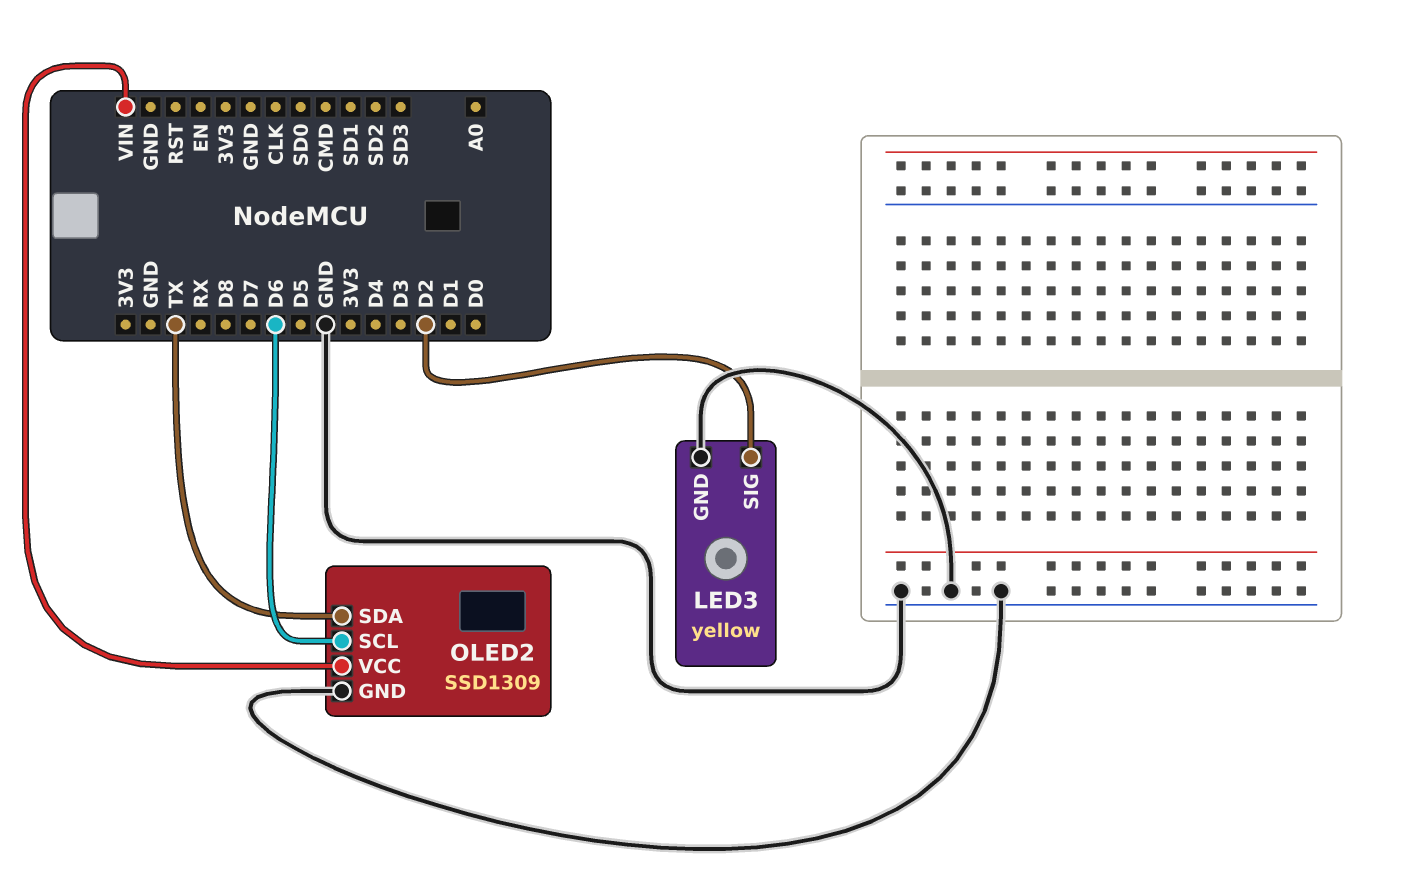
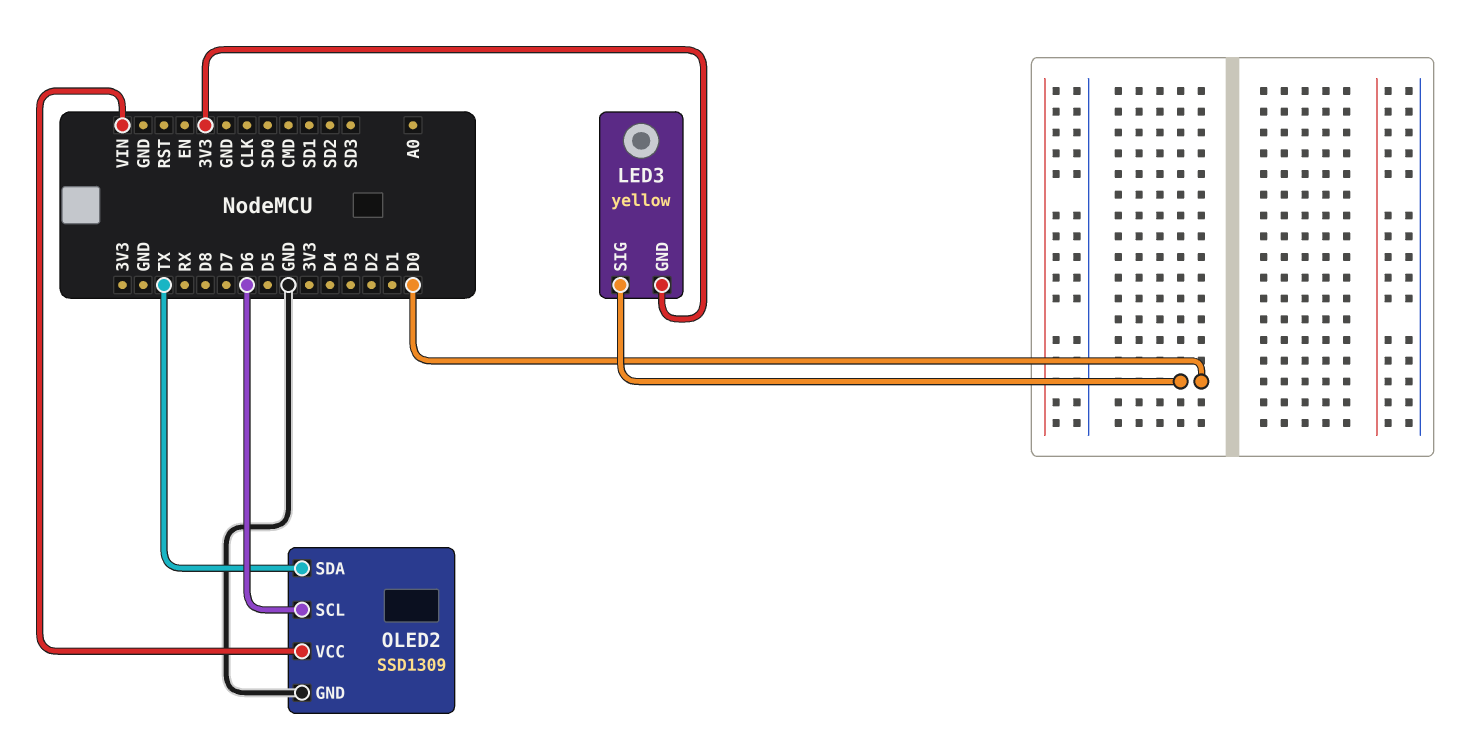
LED3 pin GND: GND -> 3V3
LED3 pin SIG: D2 -> D0

